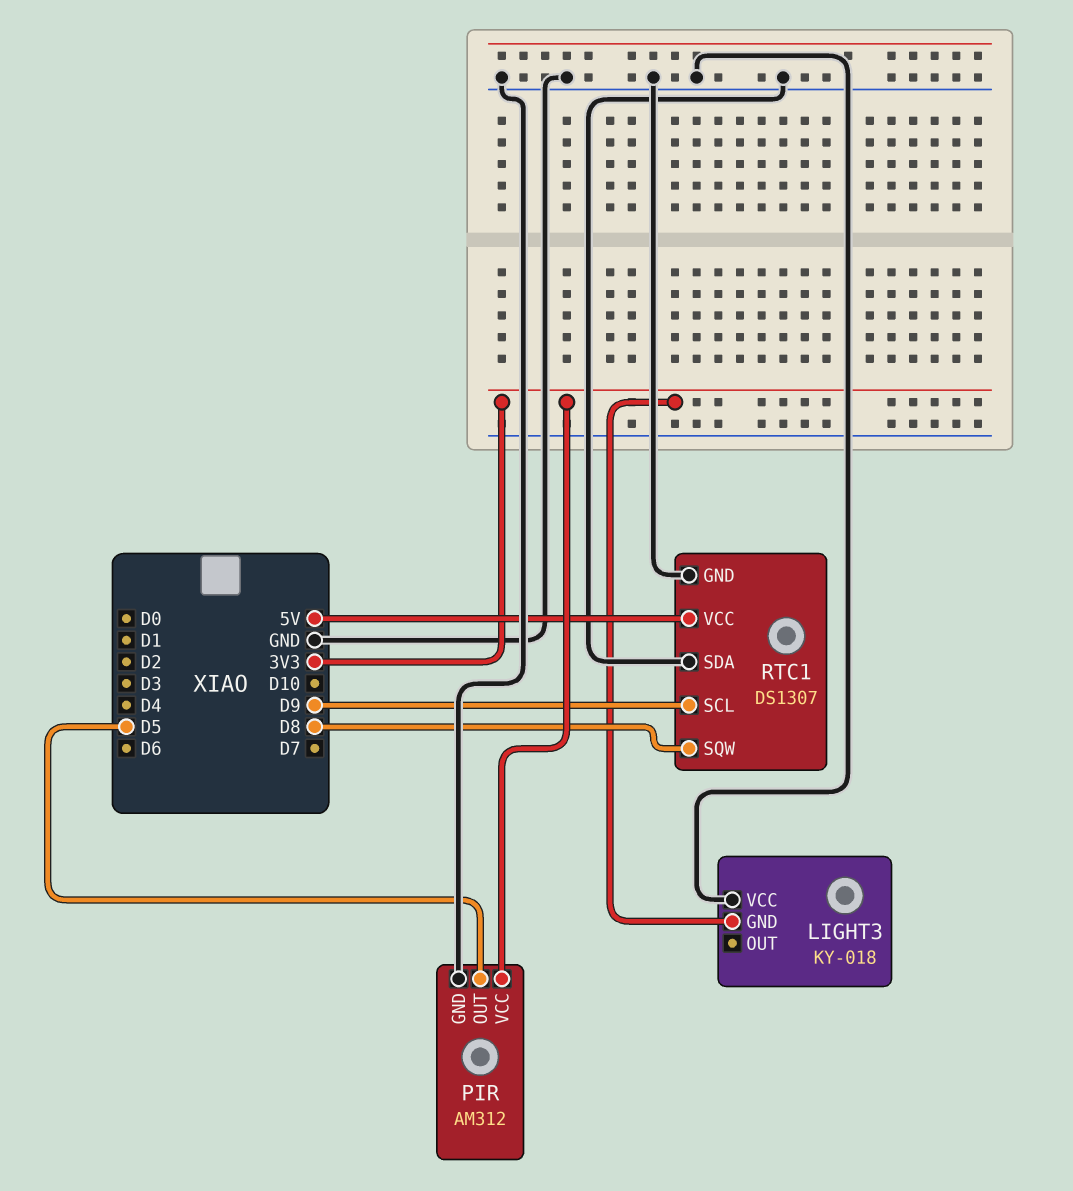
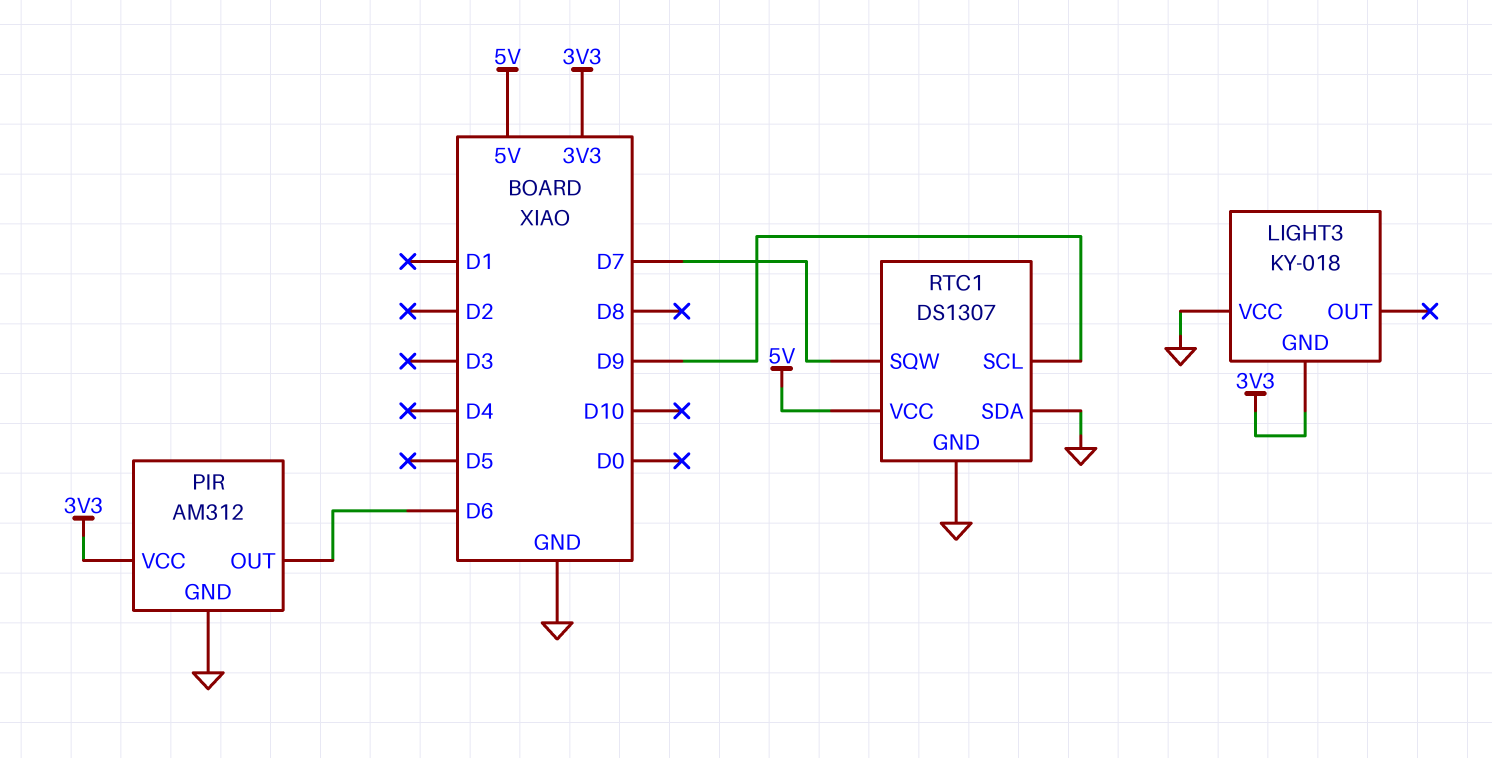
PIR pin OUT: D5 -> D6
RTC1 pin SQW: D8 -> D7

